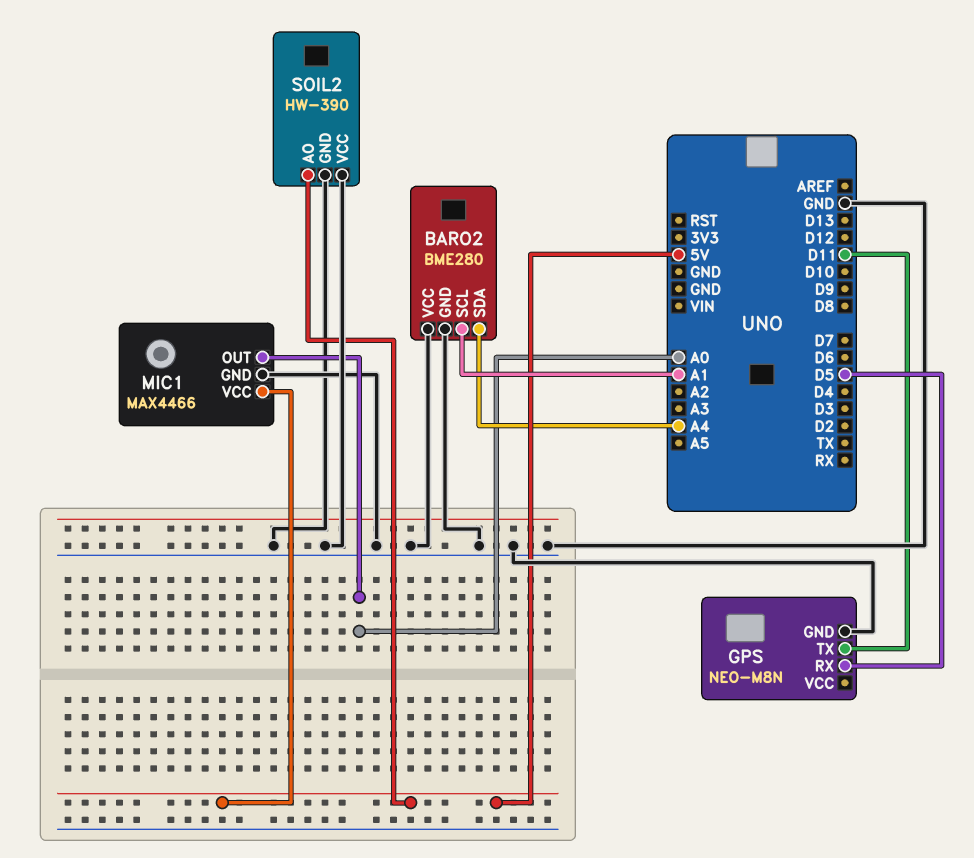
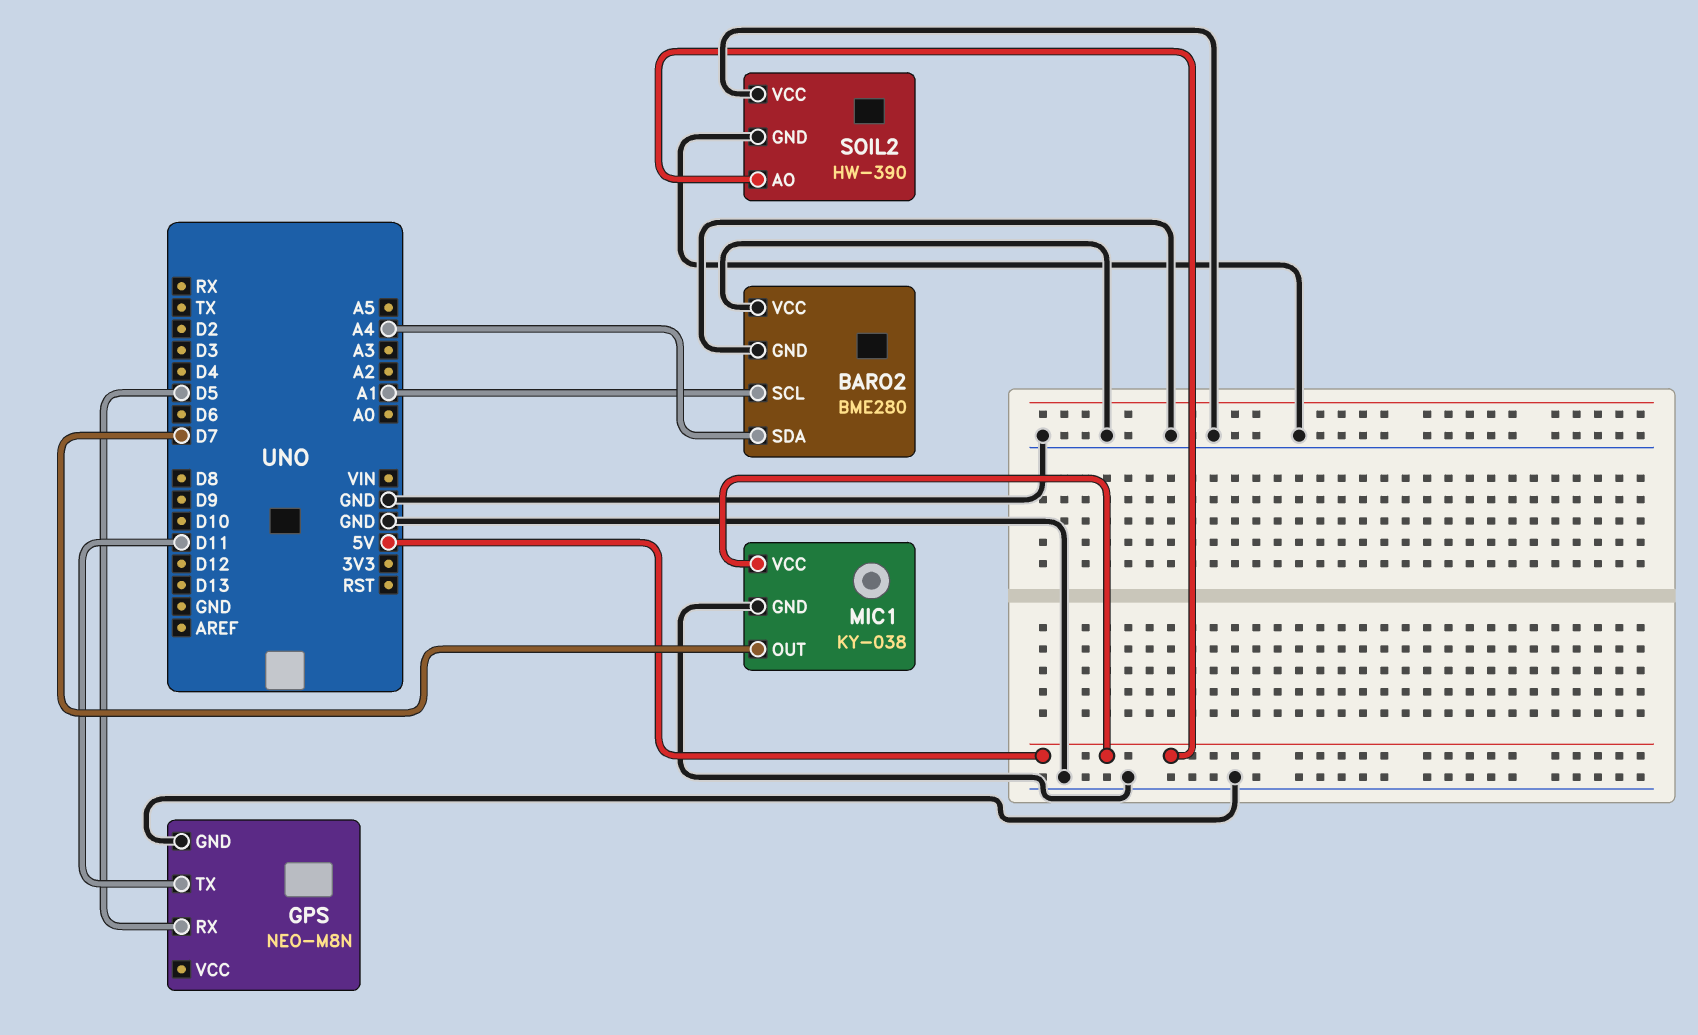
MIC1: MAX4466 -> KY-038
MIC1 pin OUT: A0 -> D7

